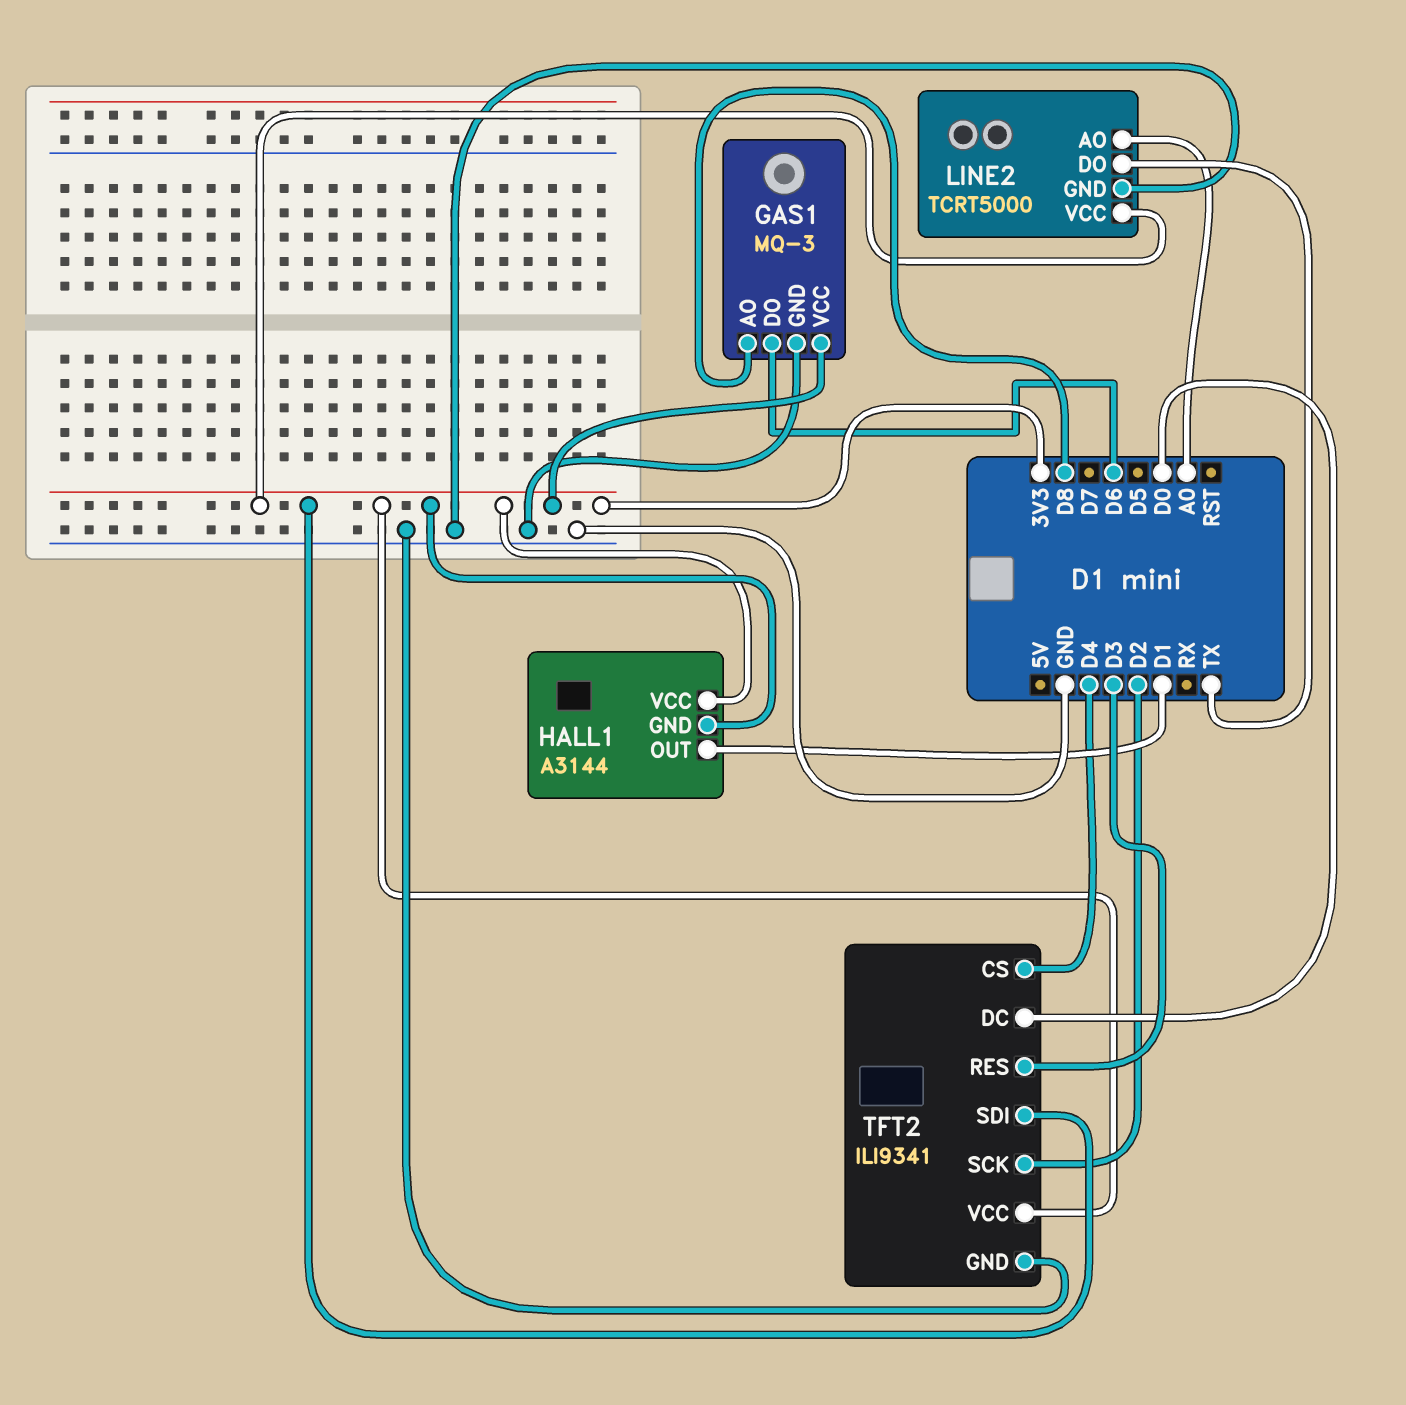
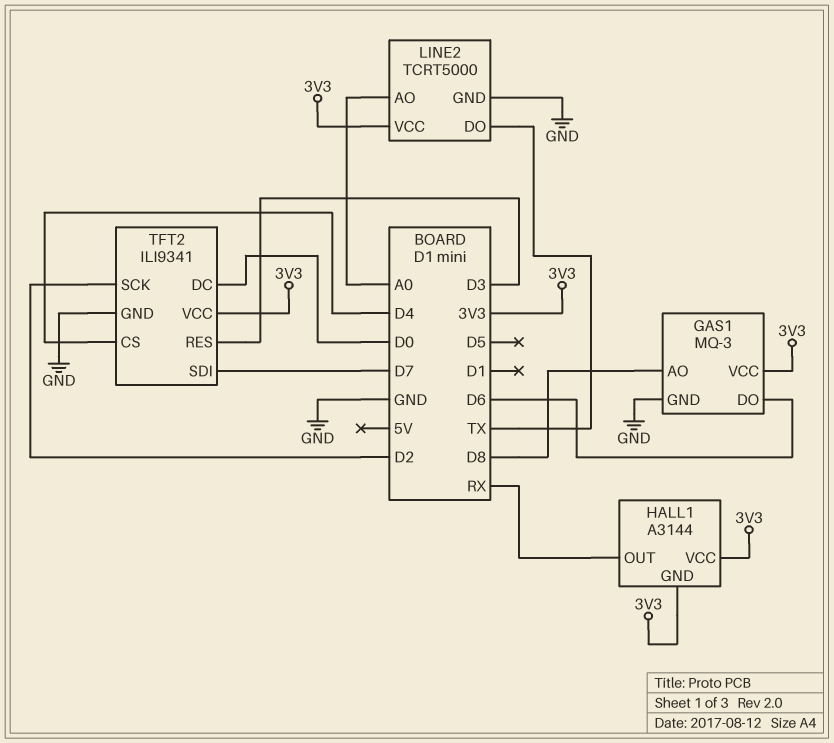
HALL1 pin OUT: D1 -> RX
TFT2 pin SDI: 3V3 -> D7

